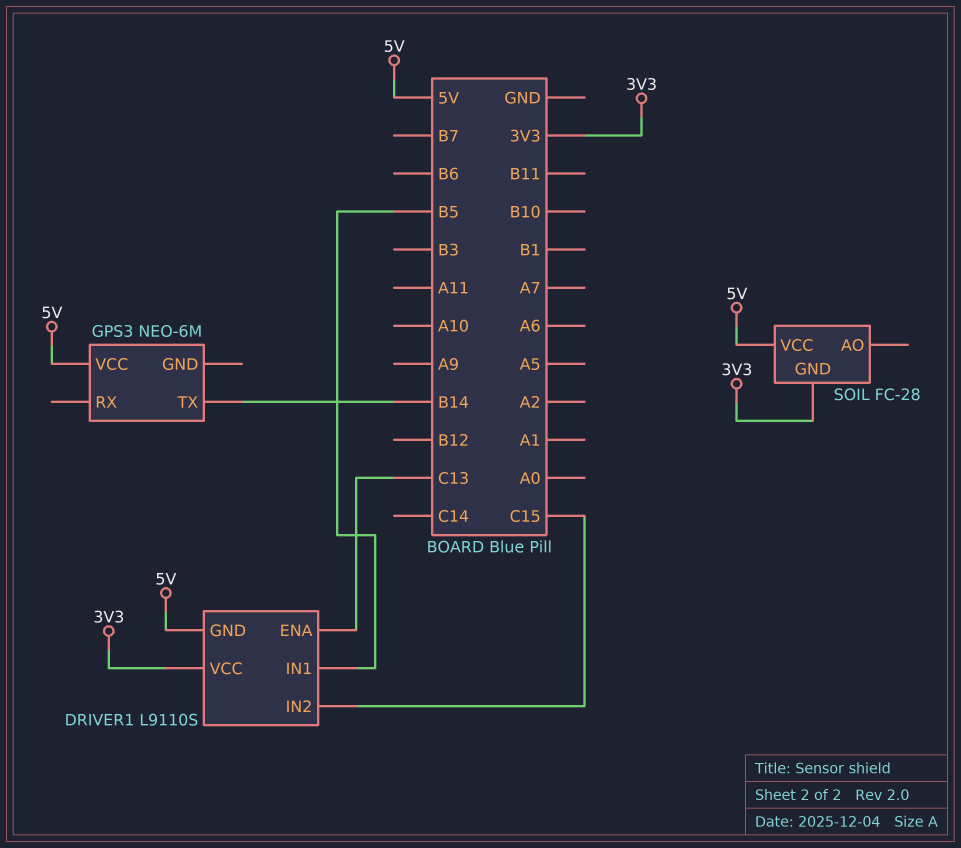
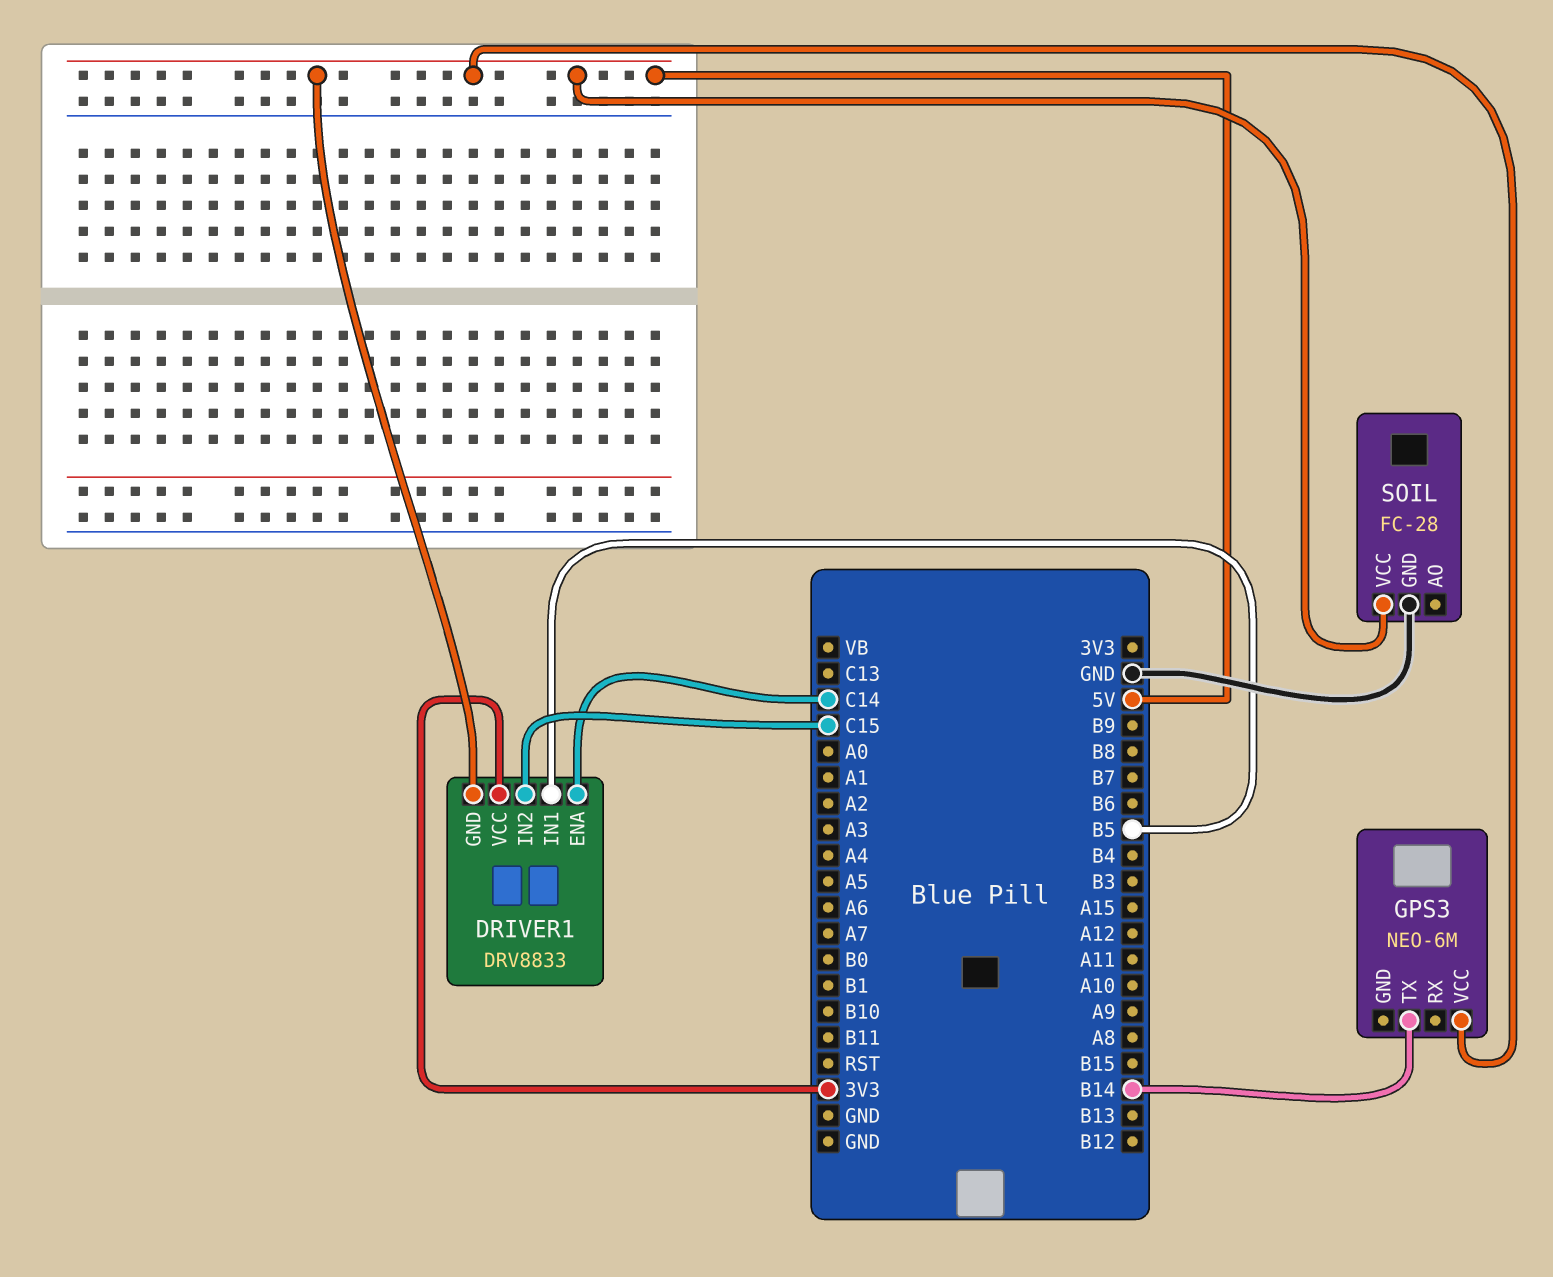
DRIVER1: L9110S -> DRV8833
DRIVER1 pin ENA: C13 -> C14
SOIL pin GND: 3V3 -> GND

